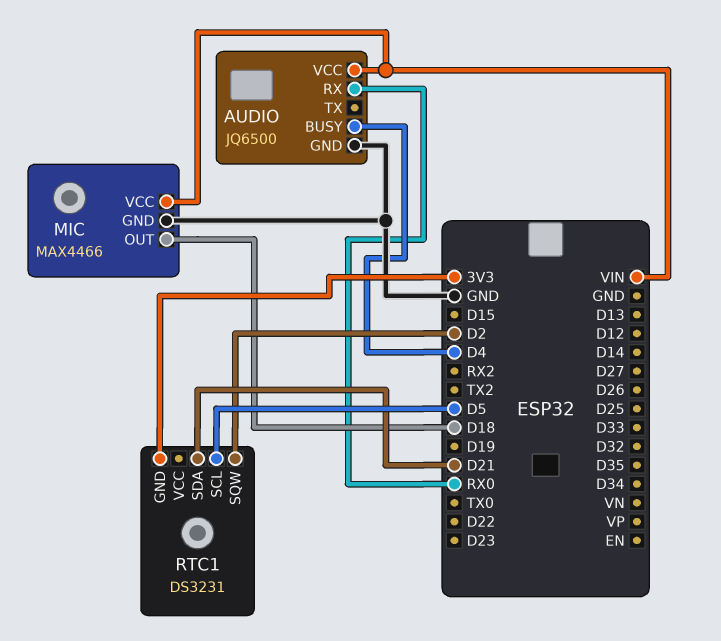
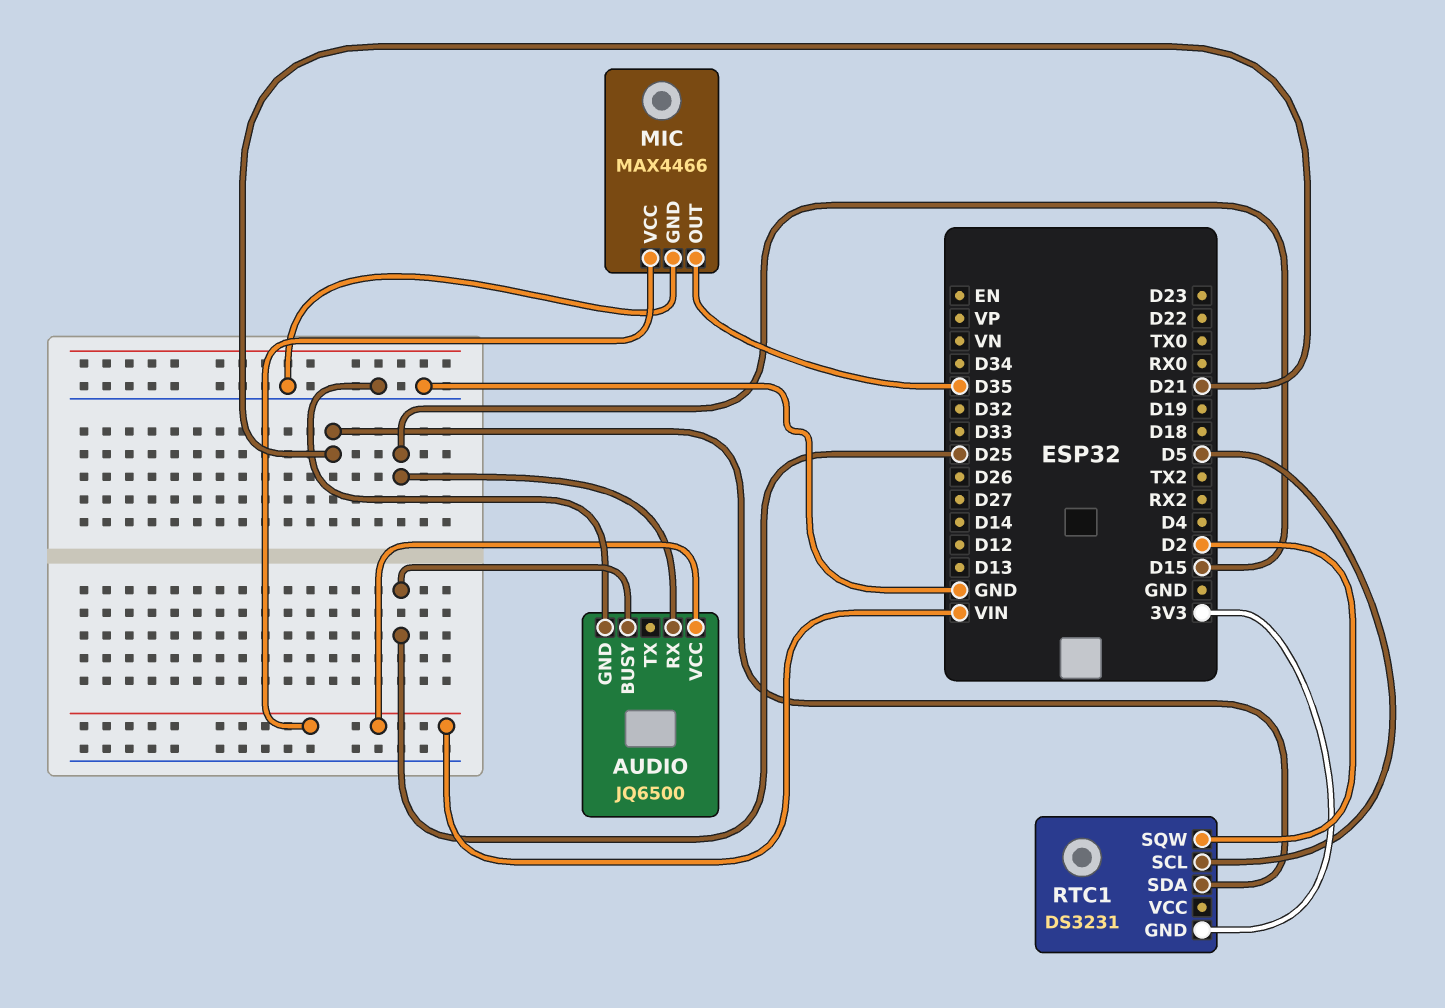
AUDIO pin BUSY: D4 -> D25
AUDIO pin RX: RX0 -> D15
MIC pin OUT: D18 -> D35

